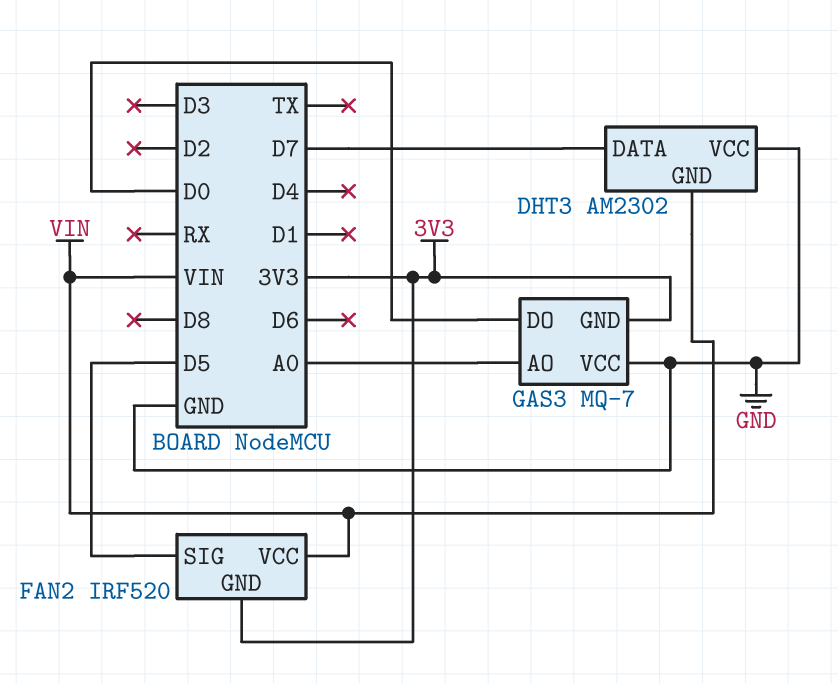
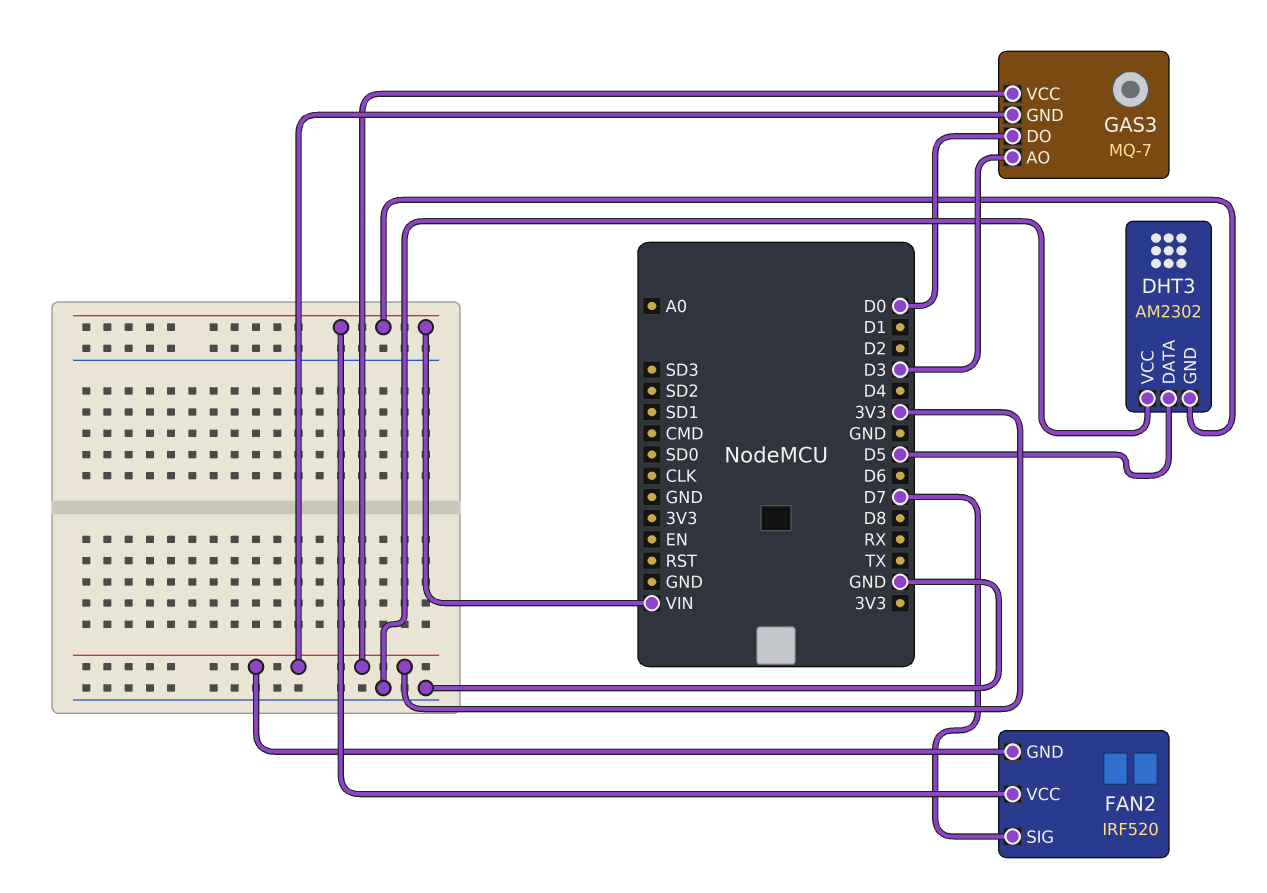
DHT3 pin DATA: D7 -> D5
FAN2 pin SIG: D5 -> D7
GAS3 pin AO: A0 -> D3
GAS3 pin VCC: GND -> 3V3

